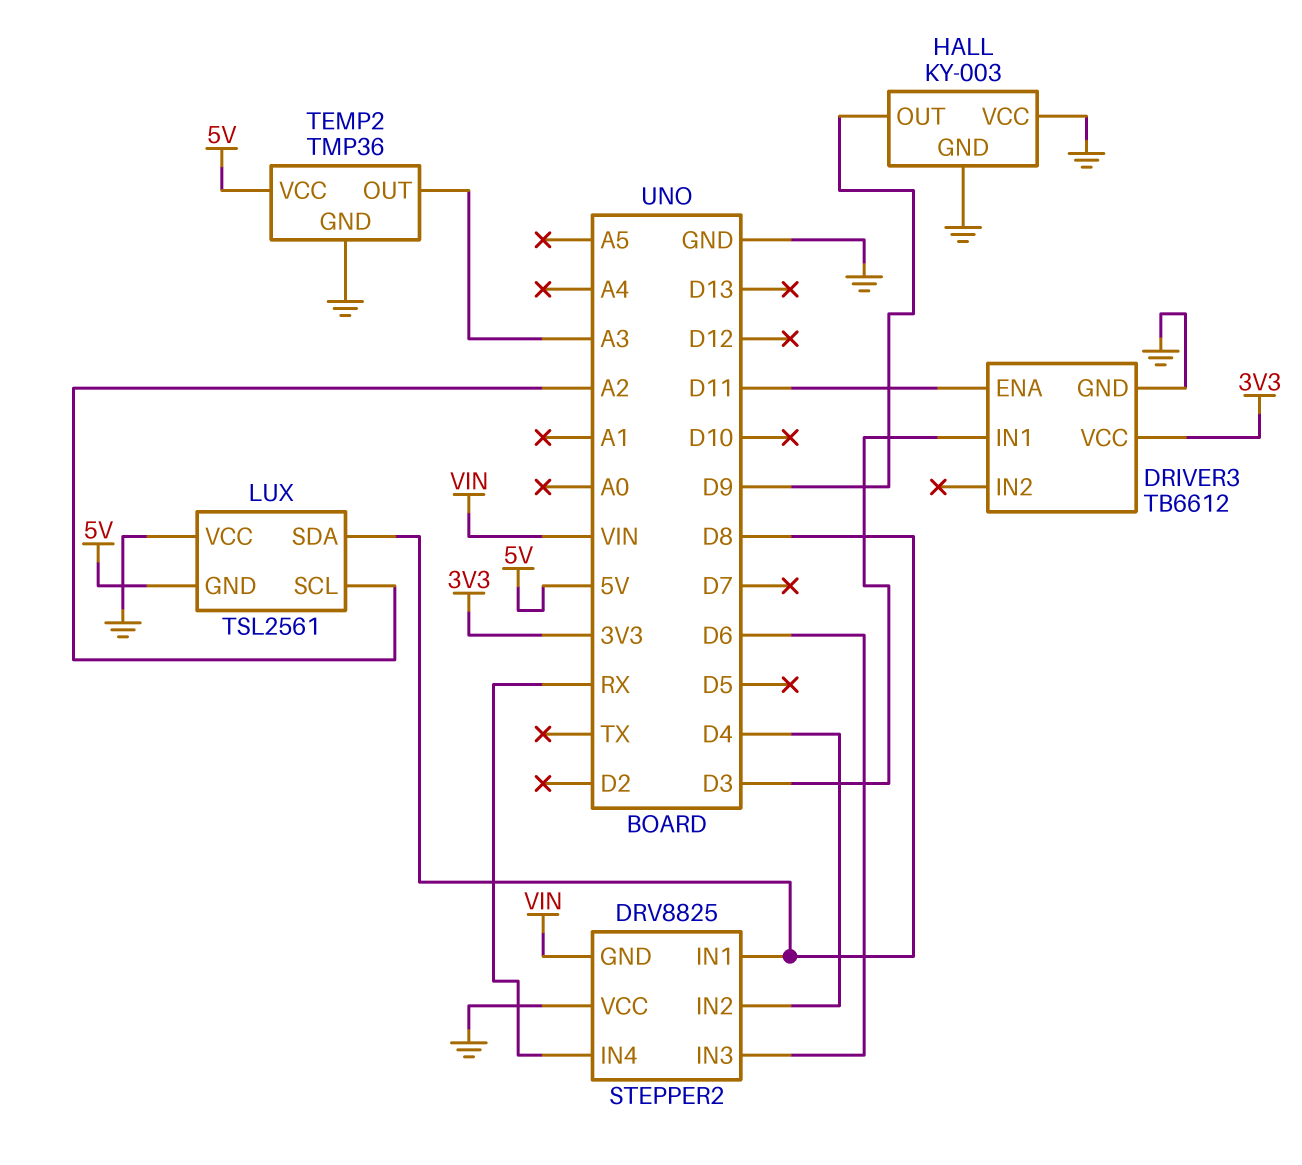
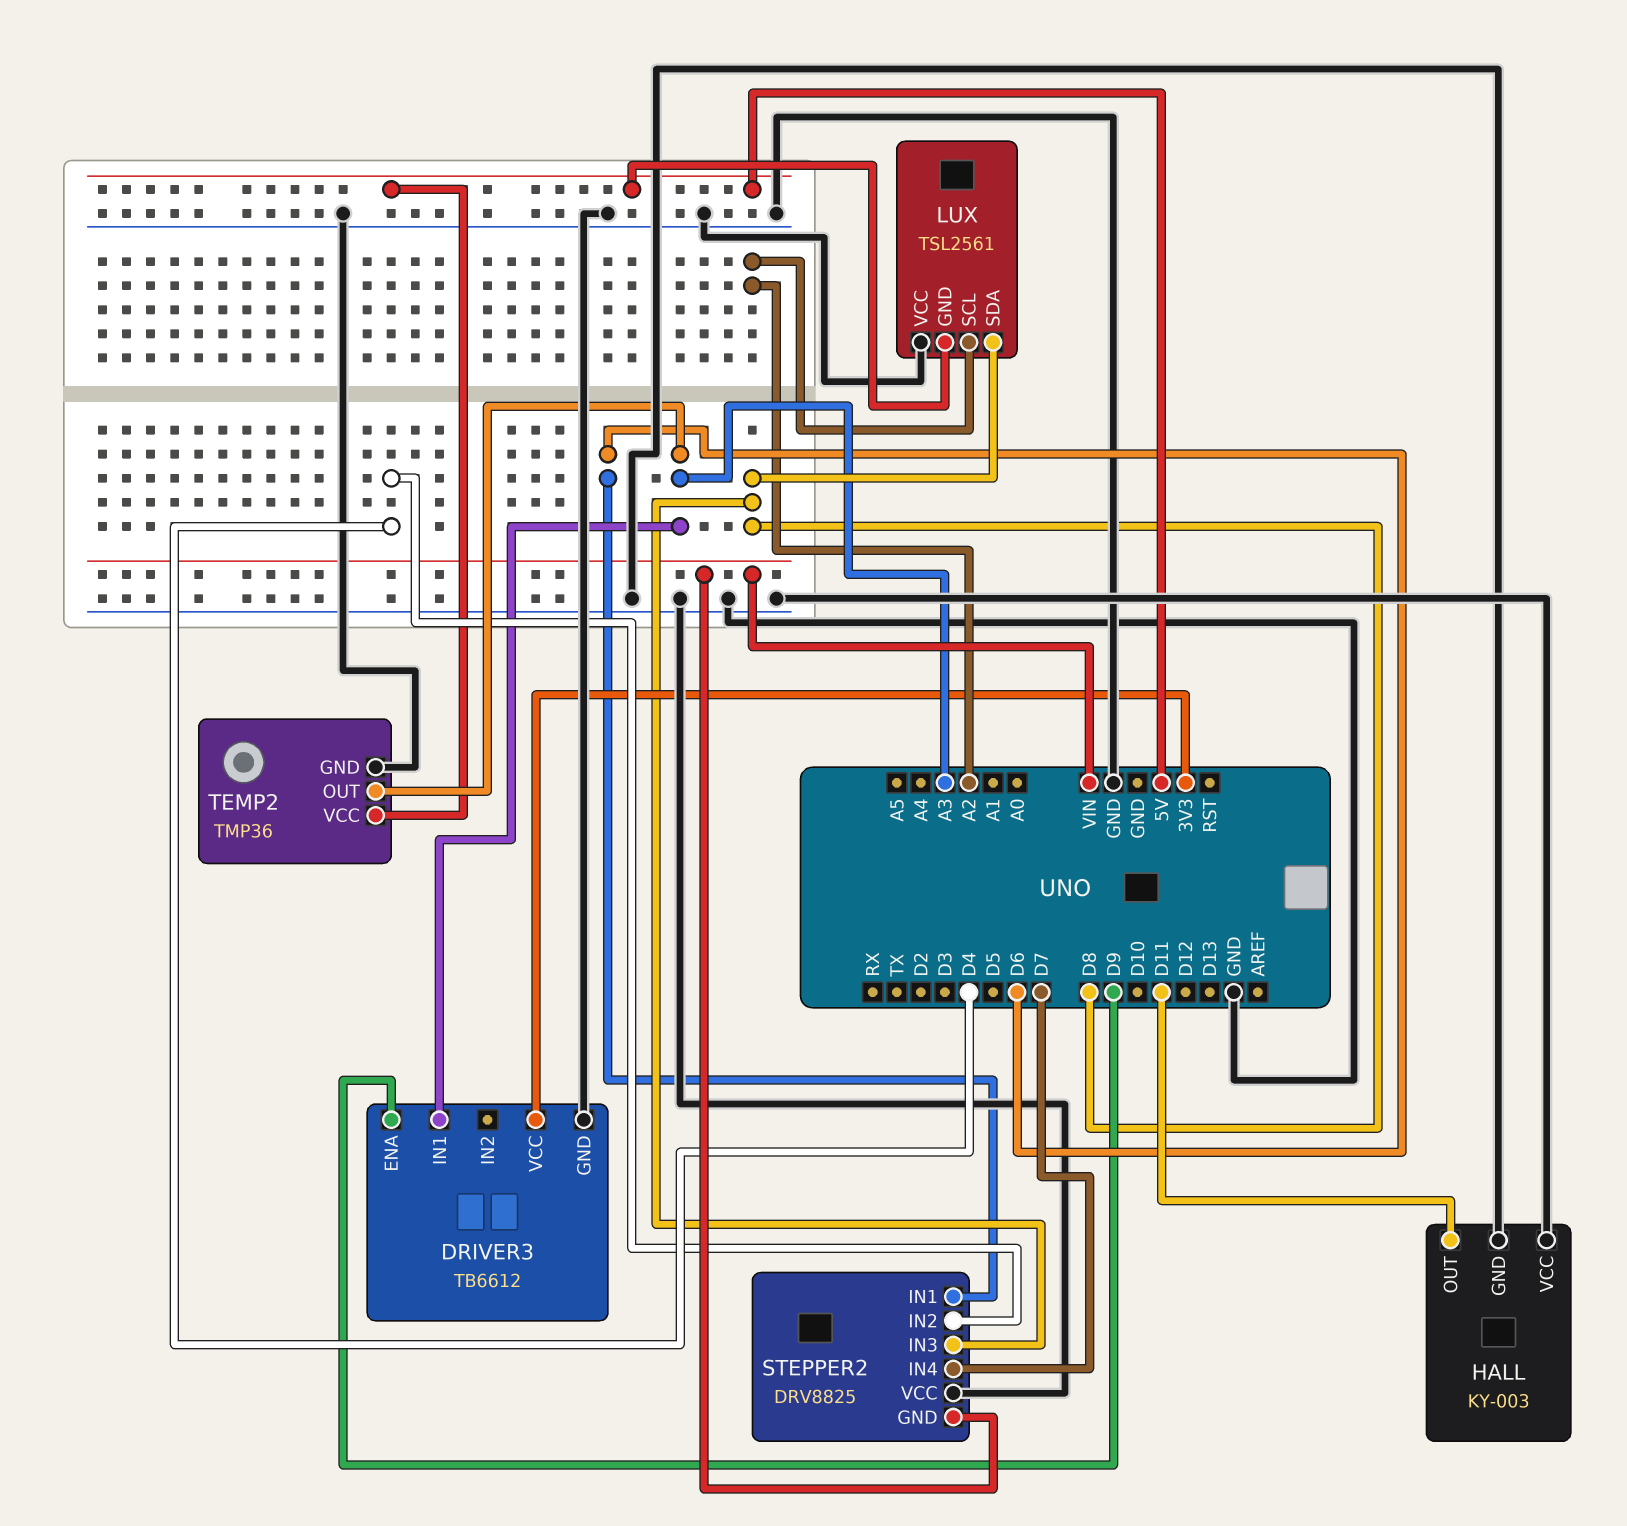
DRIVER3 pin ENA: D11 -> D9
DRIVER3 pin IN1: D3 -> A3
HALL pin OUT: D9 -> D11
STEPPER2 pin IN1: D8 -> D6
STEPPER2 pin IN3: D6 -> D8
STEPPER2 pin IN4: RX -> D7

